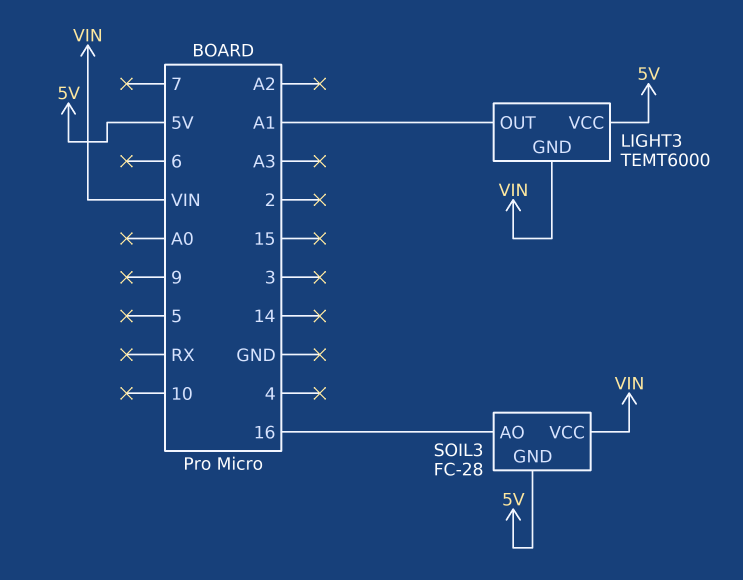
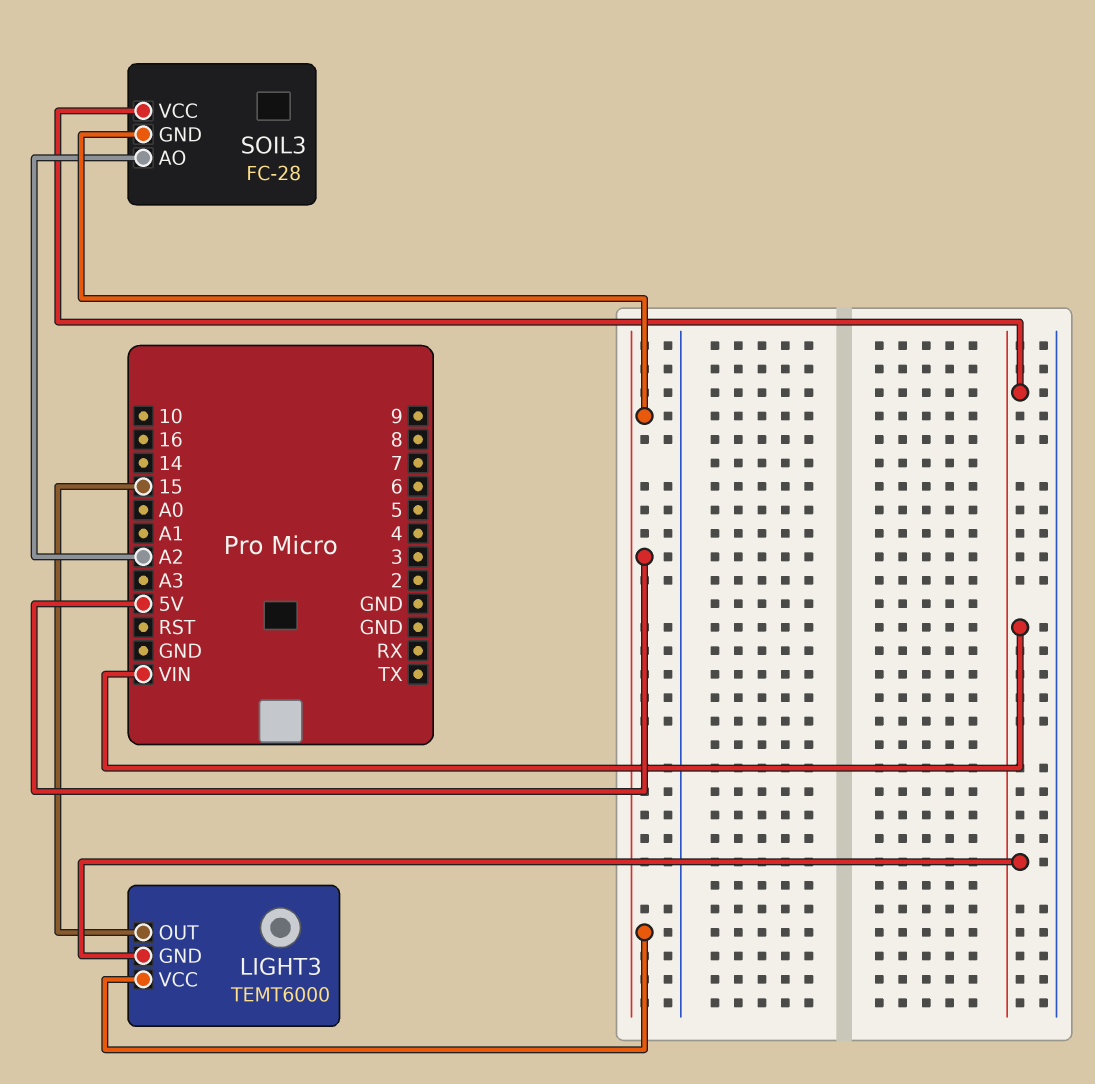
LIGHT3 pin OUT: A1 -> 15
SOIL3 pin AO: 16 -> A2

